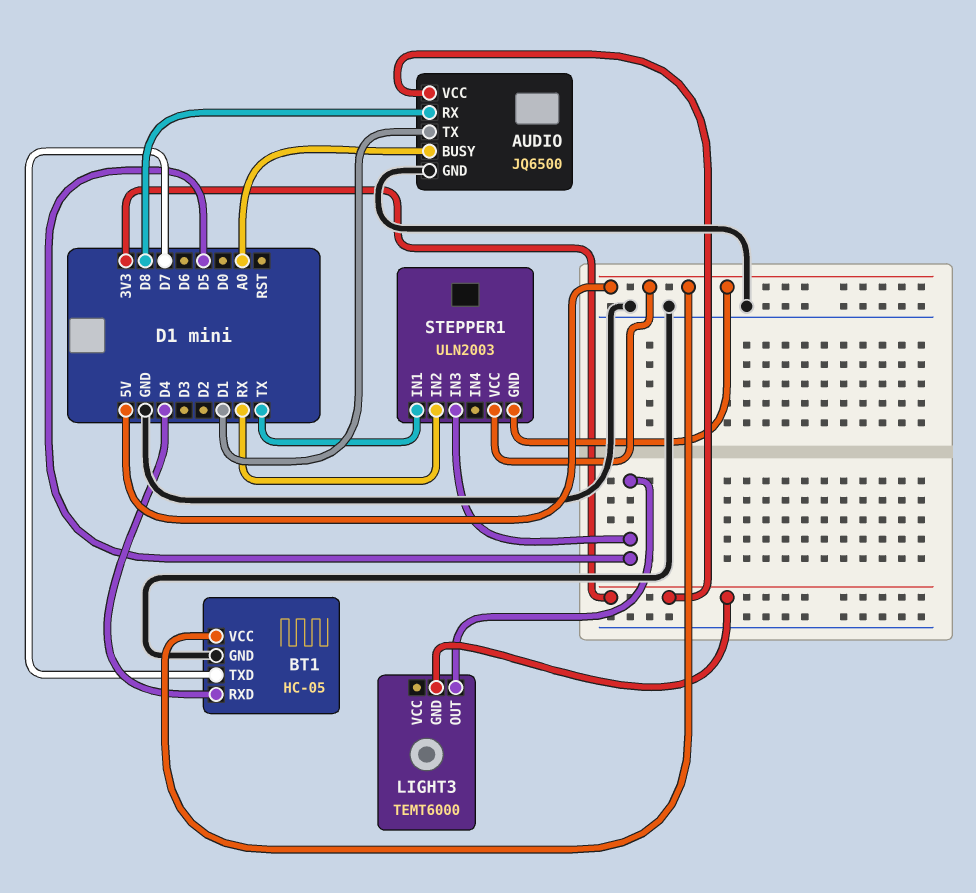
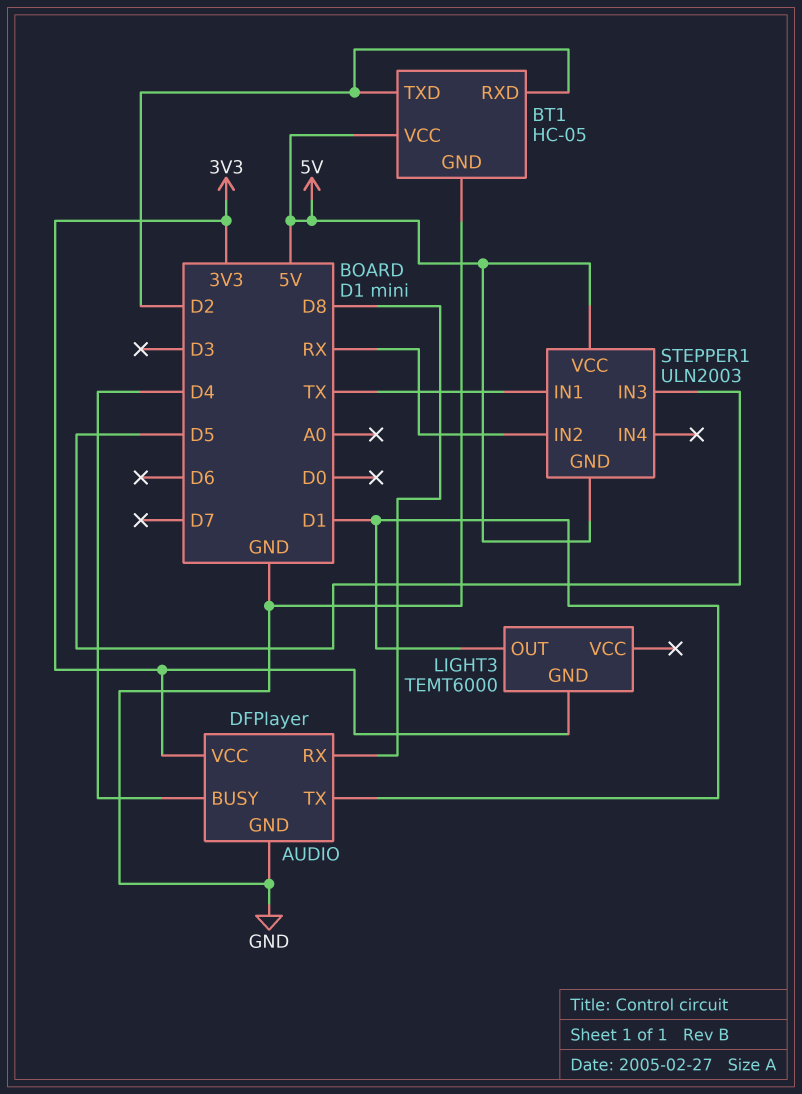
AUDIO: JQ6500 -> DFPlayer
AUDIO pin BUSY: A0 -> D4
BT1 pin RXD: D4 -> D2
BT1 pin TXD: D7 -> D2
LIGHT3 pin OUT: D5 -> D1

